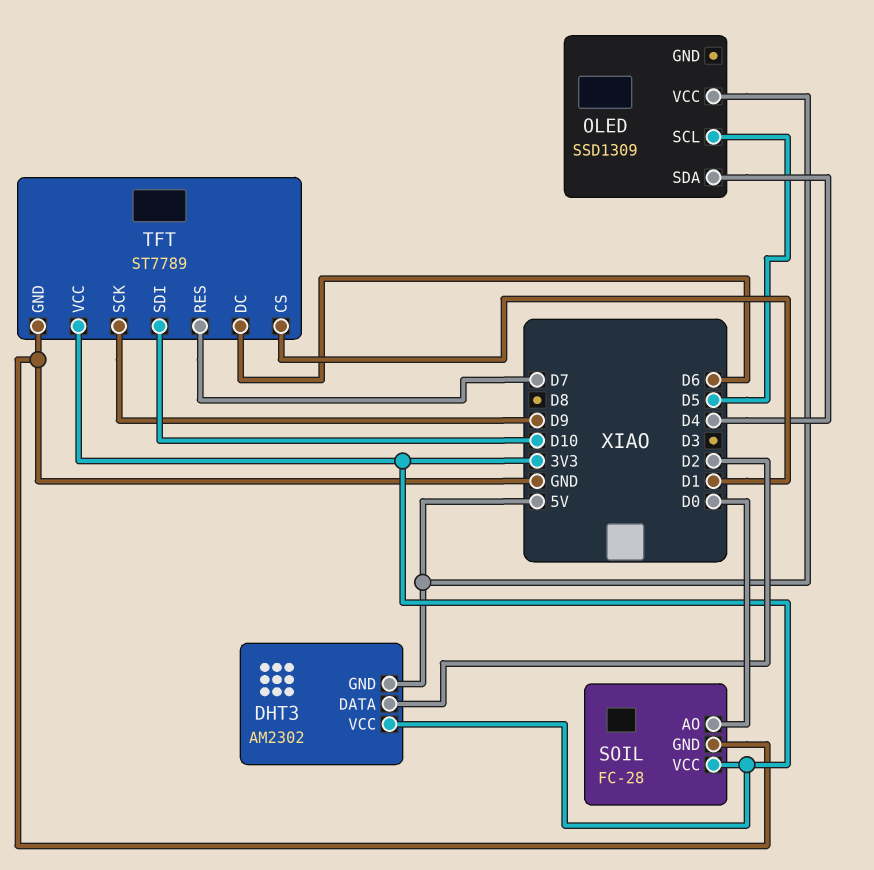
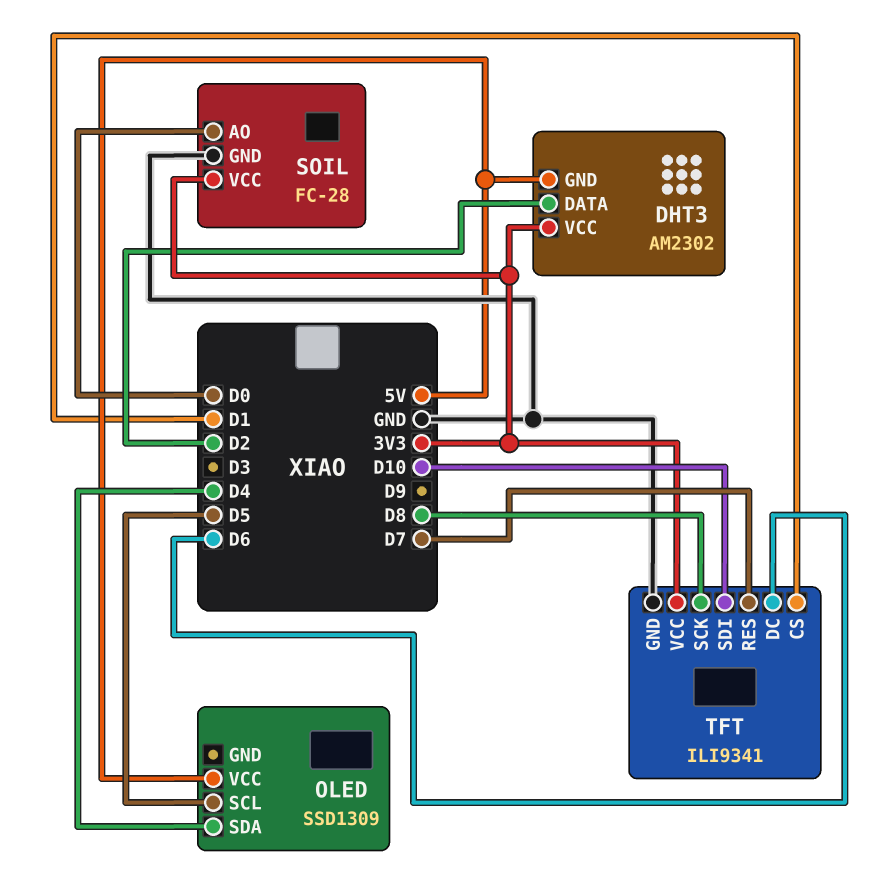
TFT: ST7789 -> ILI9341
TFT pin SCK: D9 -> D8

